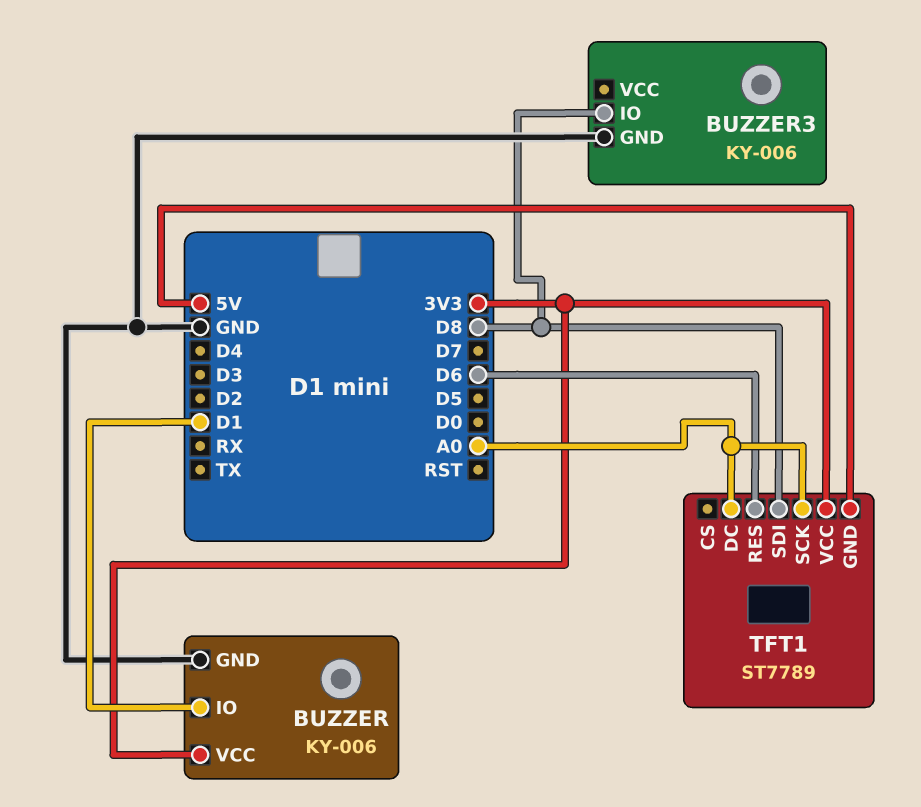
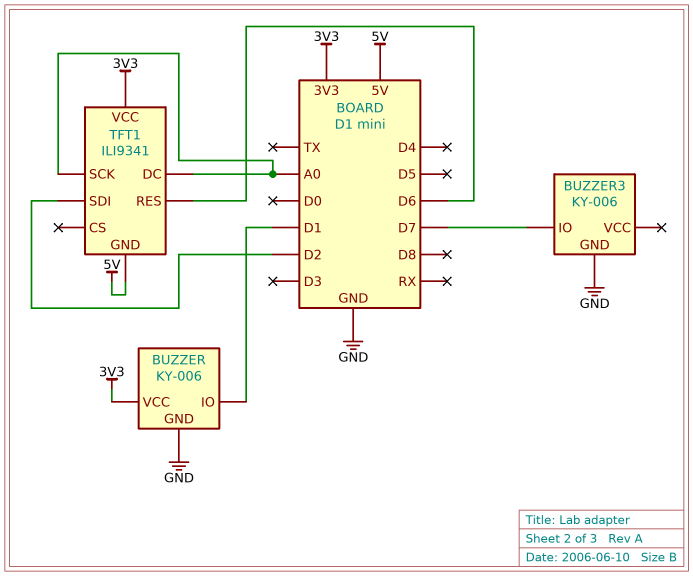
BUZZER3 pin IO: D8 -> D7
TFT1: ST7789 -> ILI9341
TFT1 pin SDI: D8 -> D2

